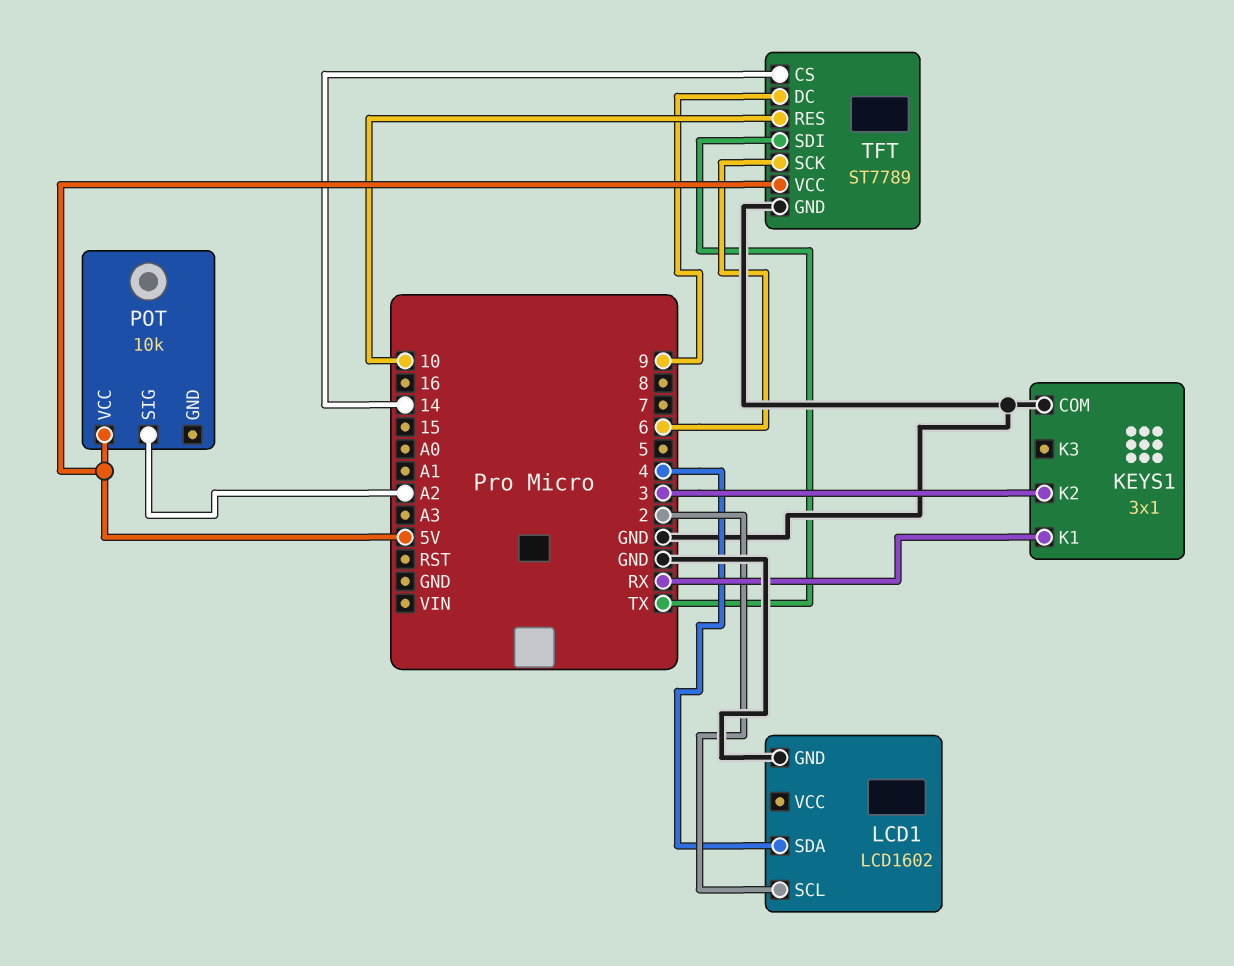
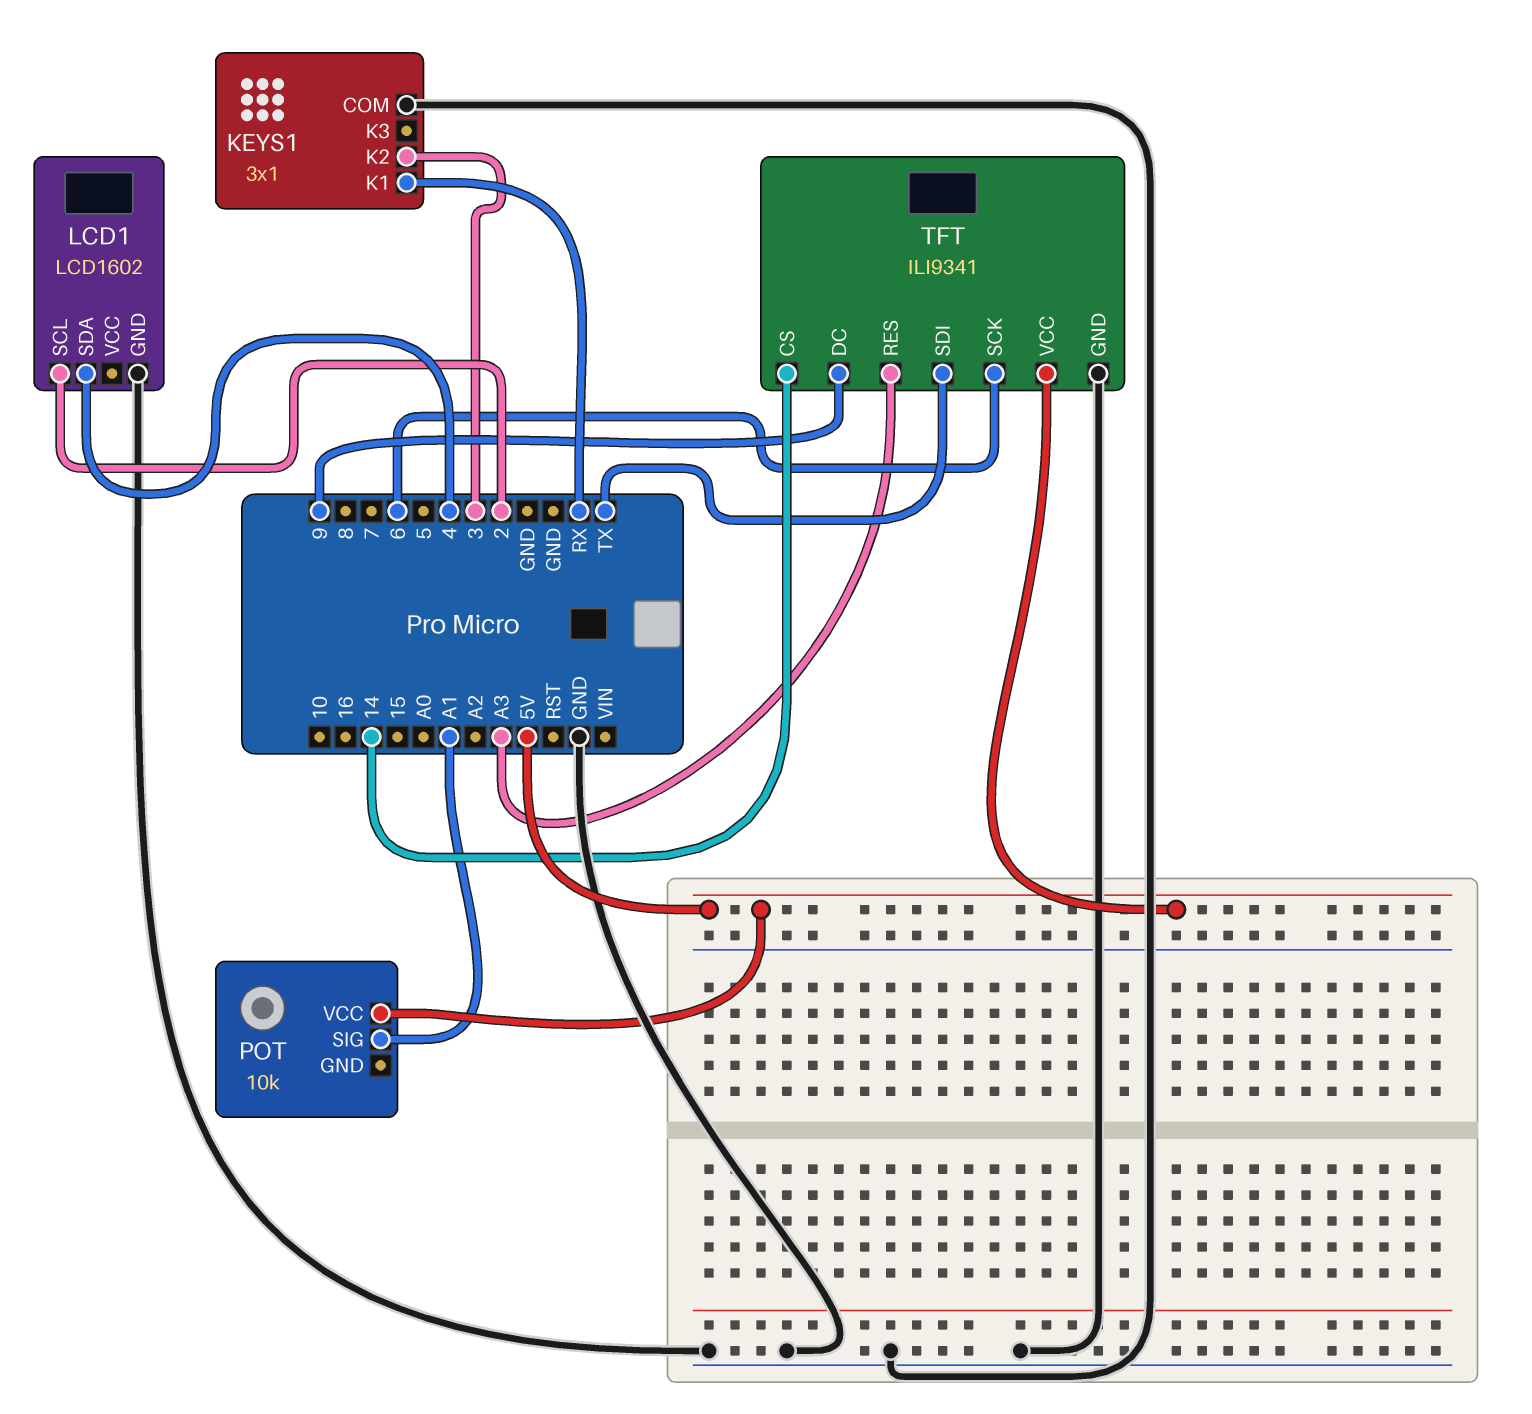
POT pin SIG: A2 -> A1
TFT: ST7789 -> ILI9341
TFT pin RES: 10 -> A3

